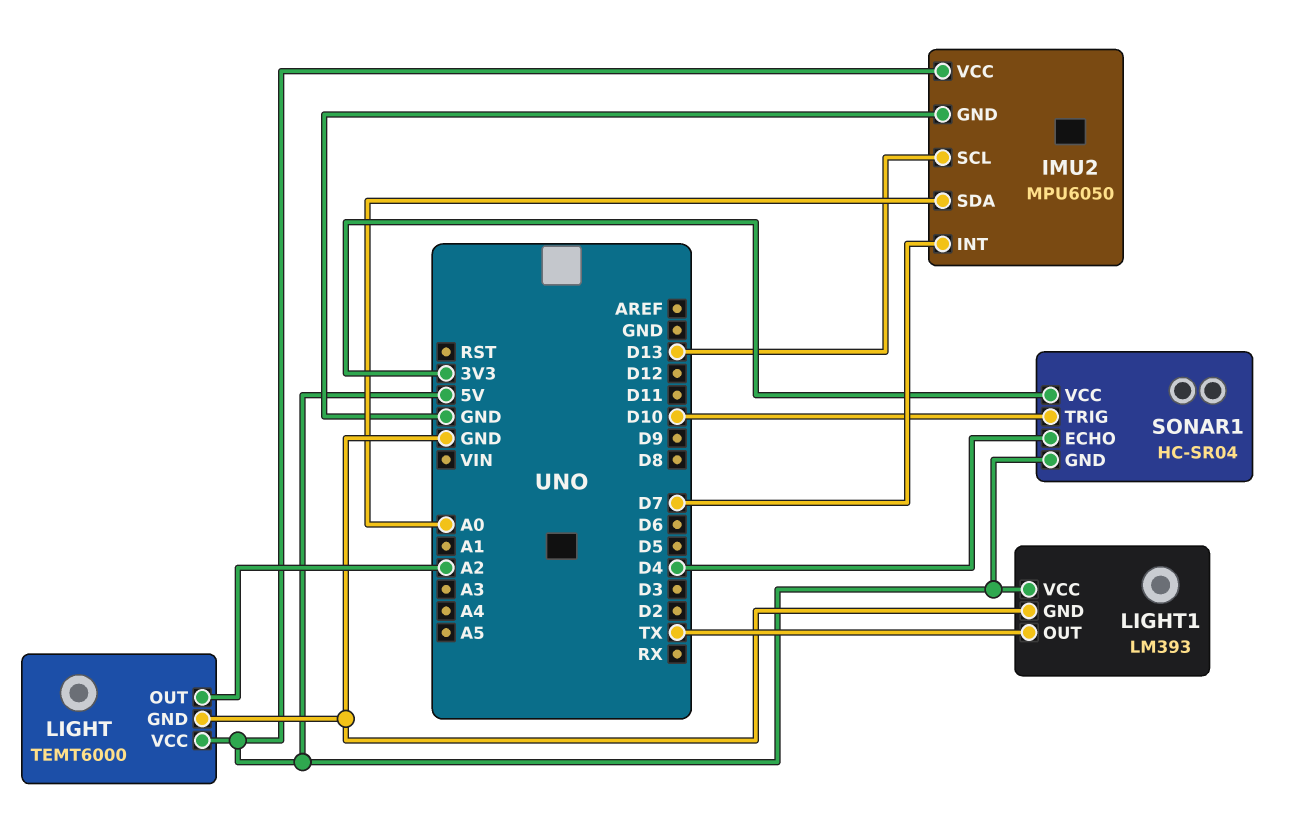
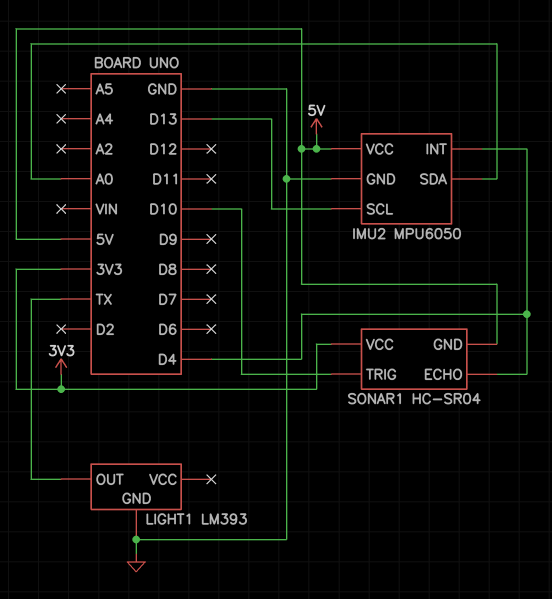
IMU2 pin INT: D7 -> D4
LIGHT: TEMT6000 -> none
LIGHT pin GND: GND -> none
LIGHT pin OUT: A2 -> none
LIGHT pin VCC: 5V -> none
LIGHT1 pin VCC: 5V -> none

